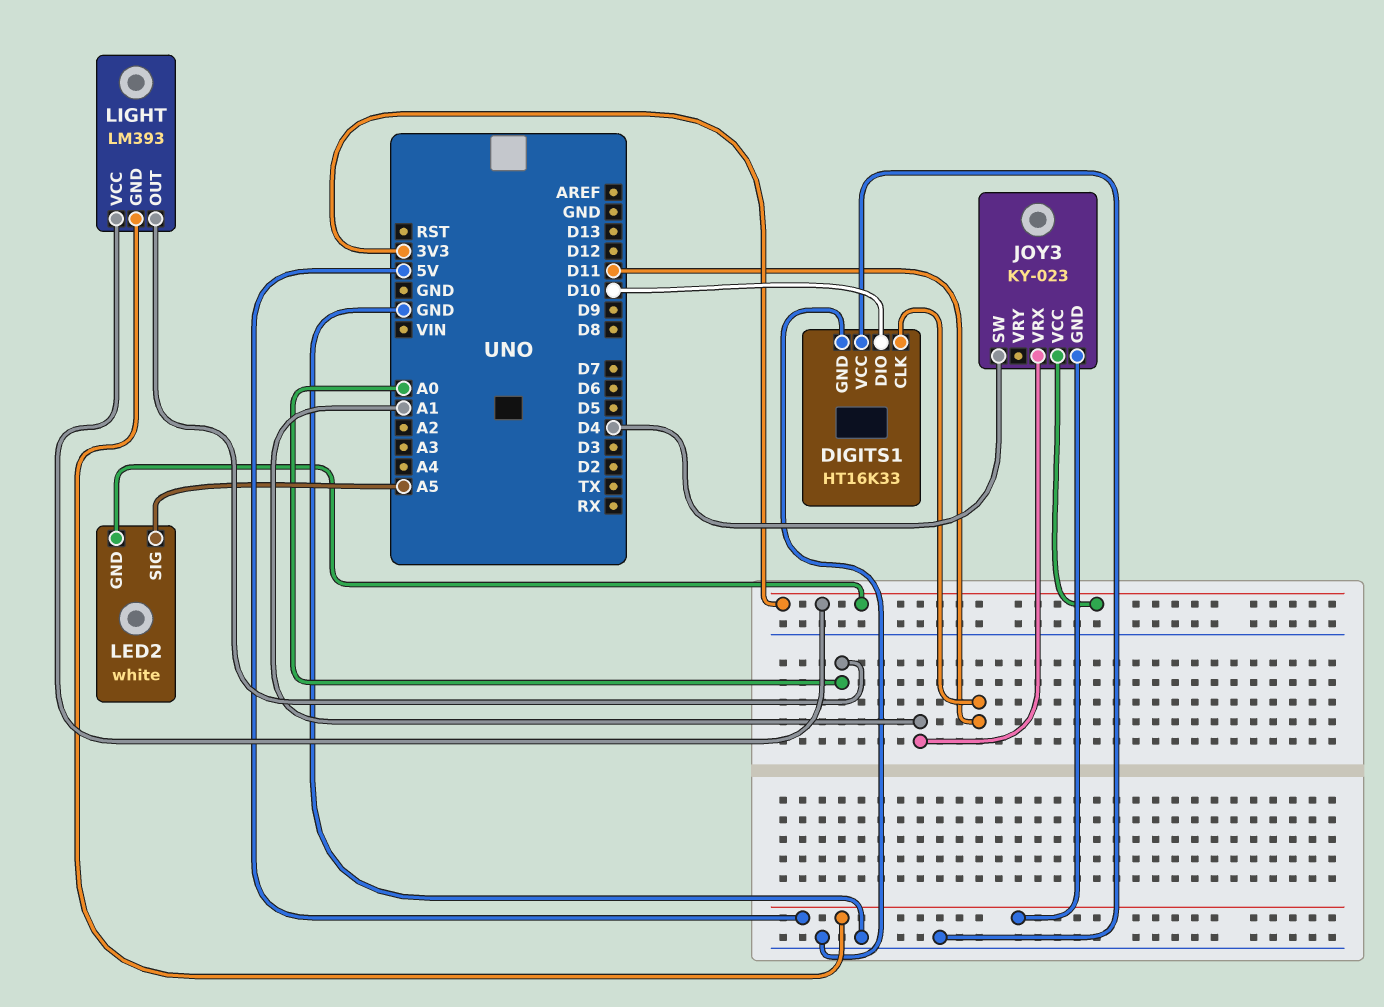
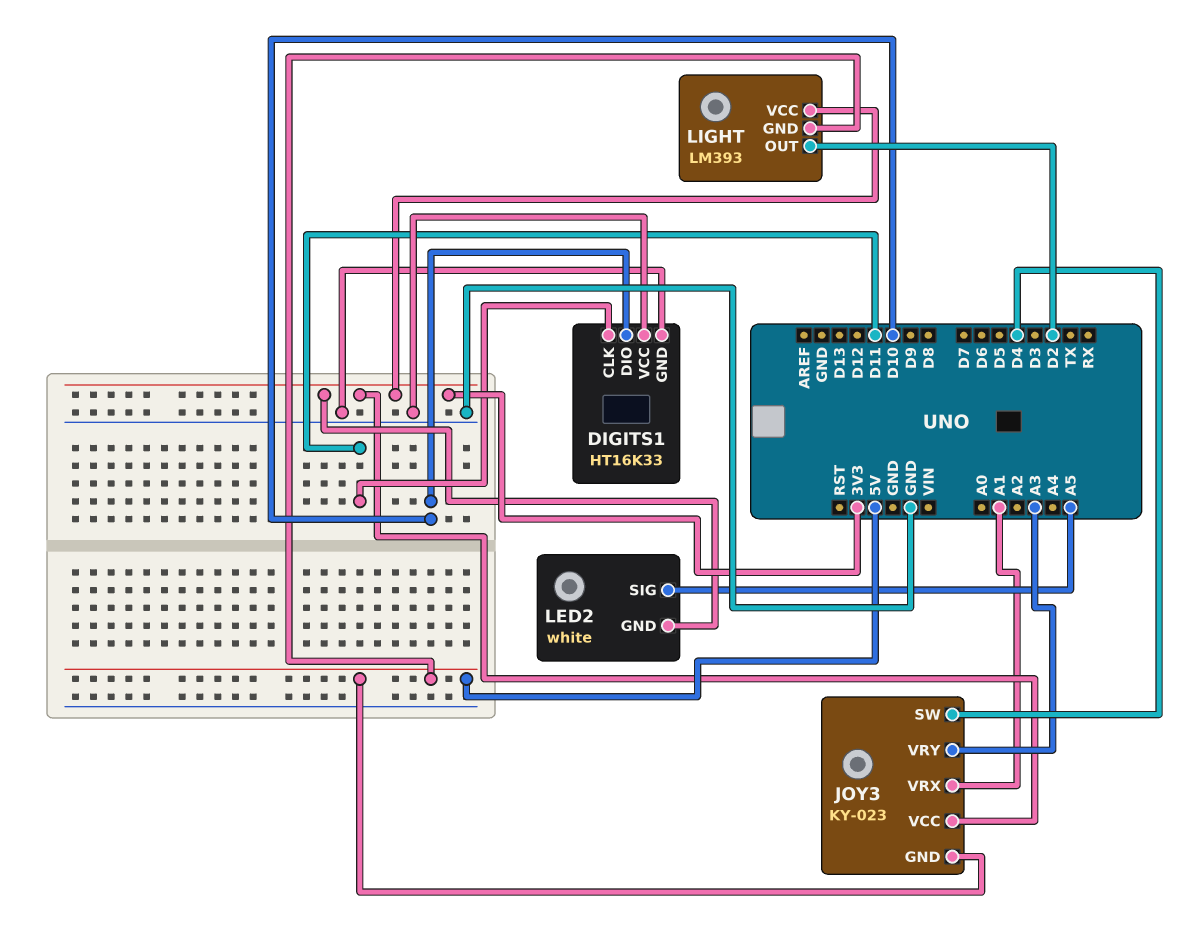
JOY3 pin VRY: none -> A3
LIGHT pin OUT: A0 -> D2

